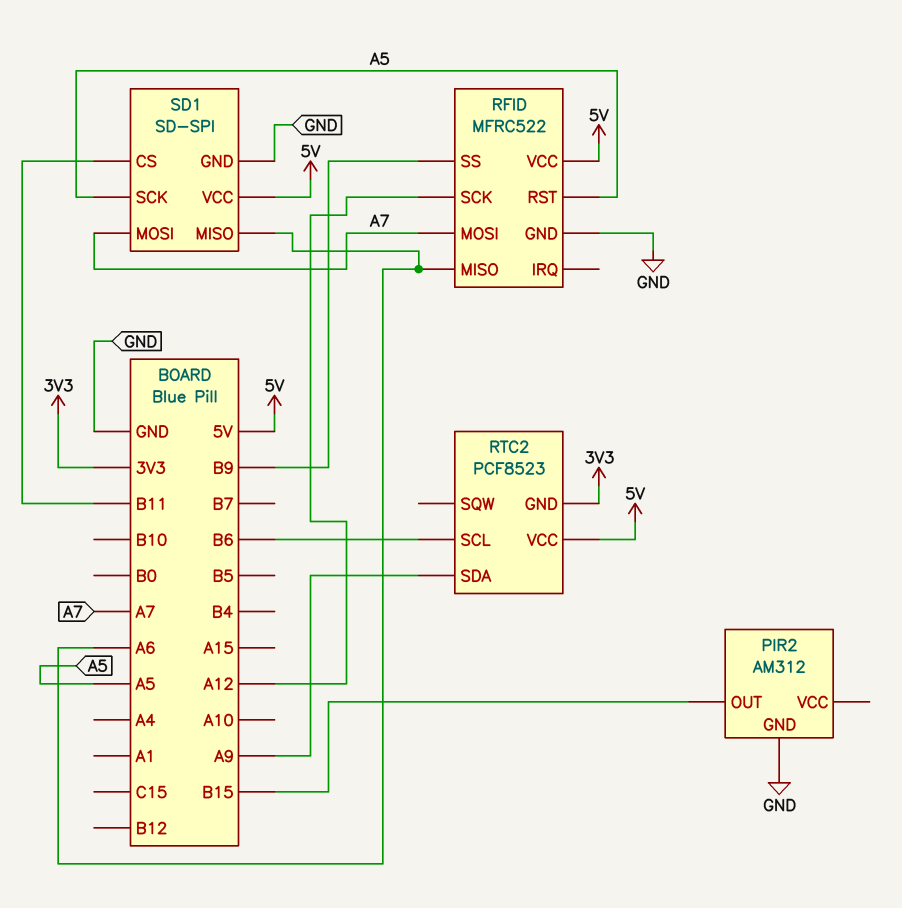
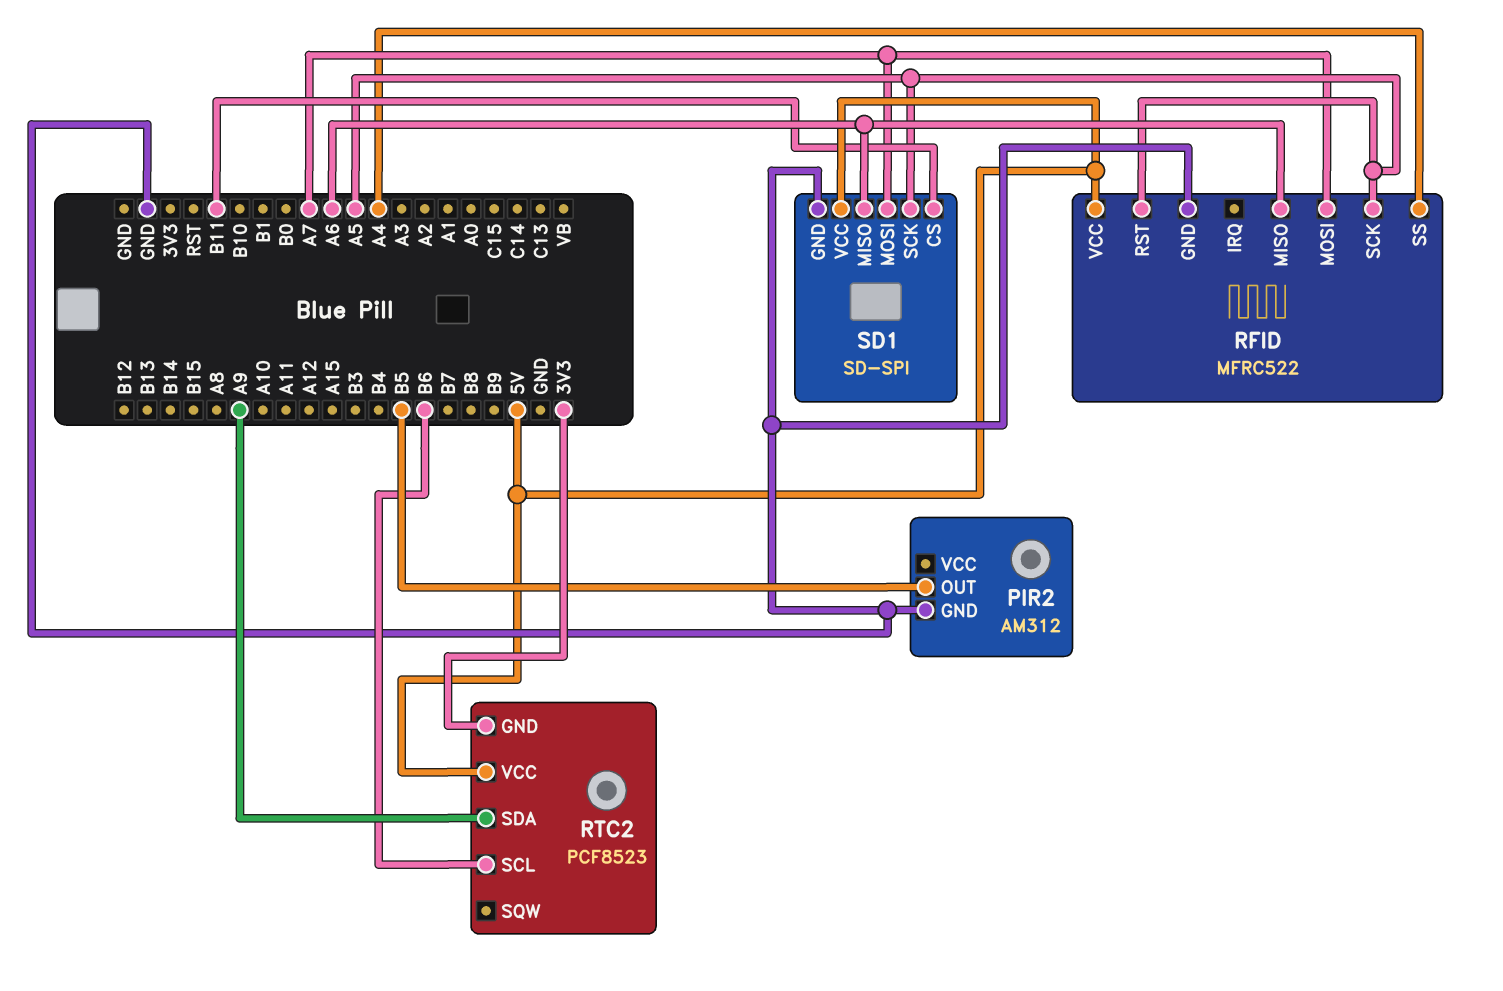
PIR2 pin OUT: B15 -> B5
RFID pin SCK: A12 -> A5
RFID pin SS: B9 -> A4

